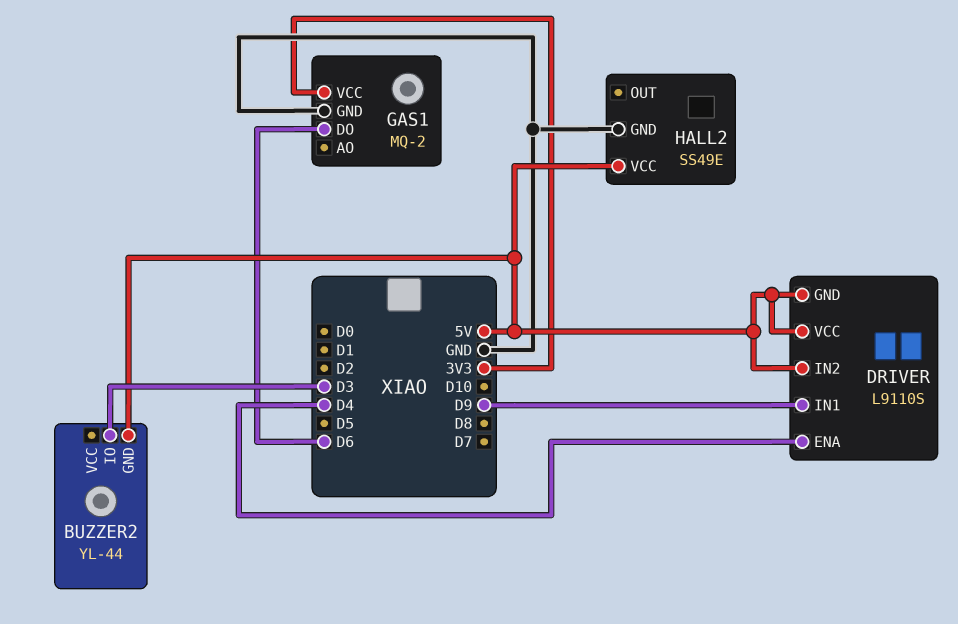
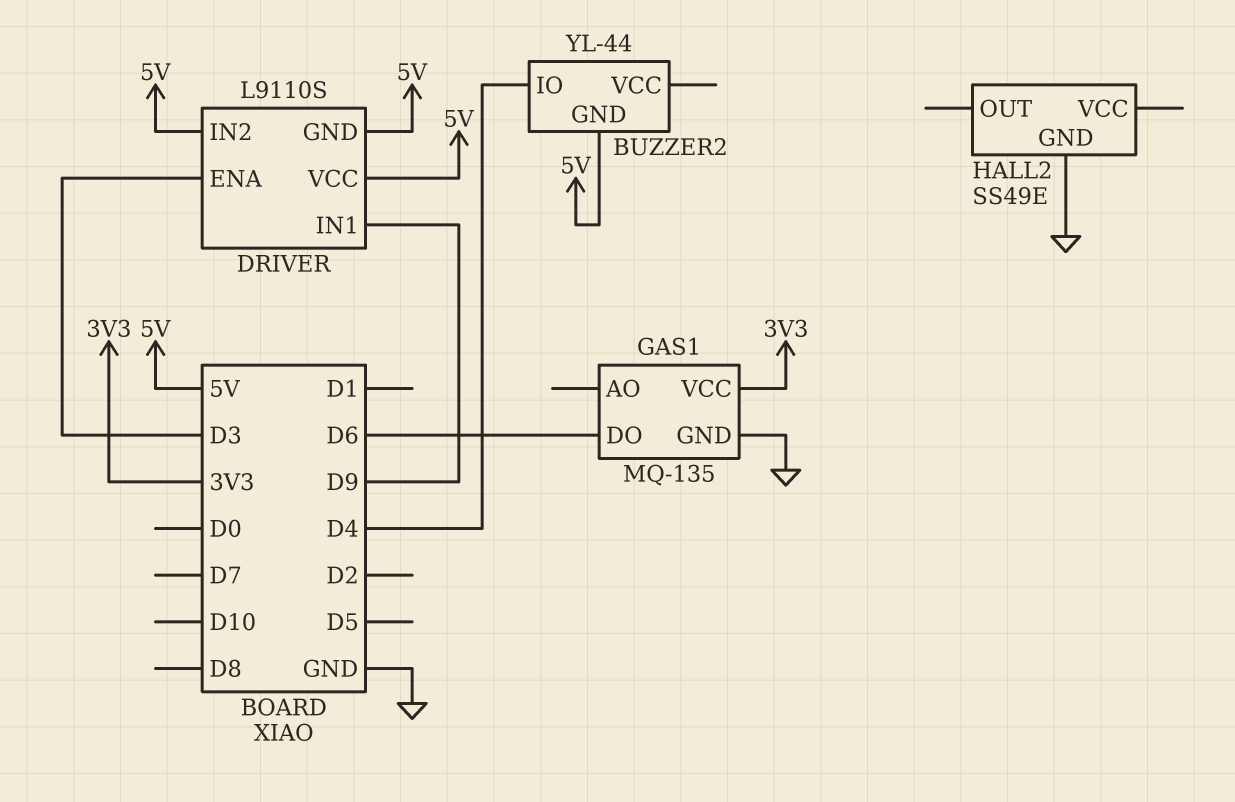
BUZZER2 pin IO: D3 -> D4
DRIVER pin ENA: D4 -> D3
GAS1: MQ-2 -> MQ-135
HALL2 pin VCC: 5V -> none

